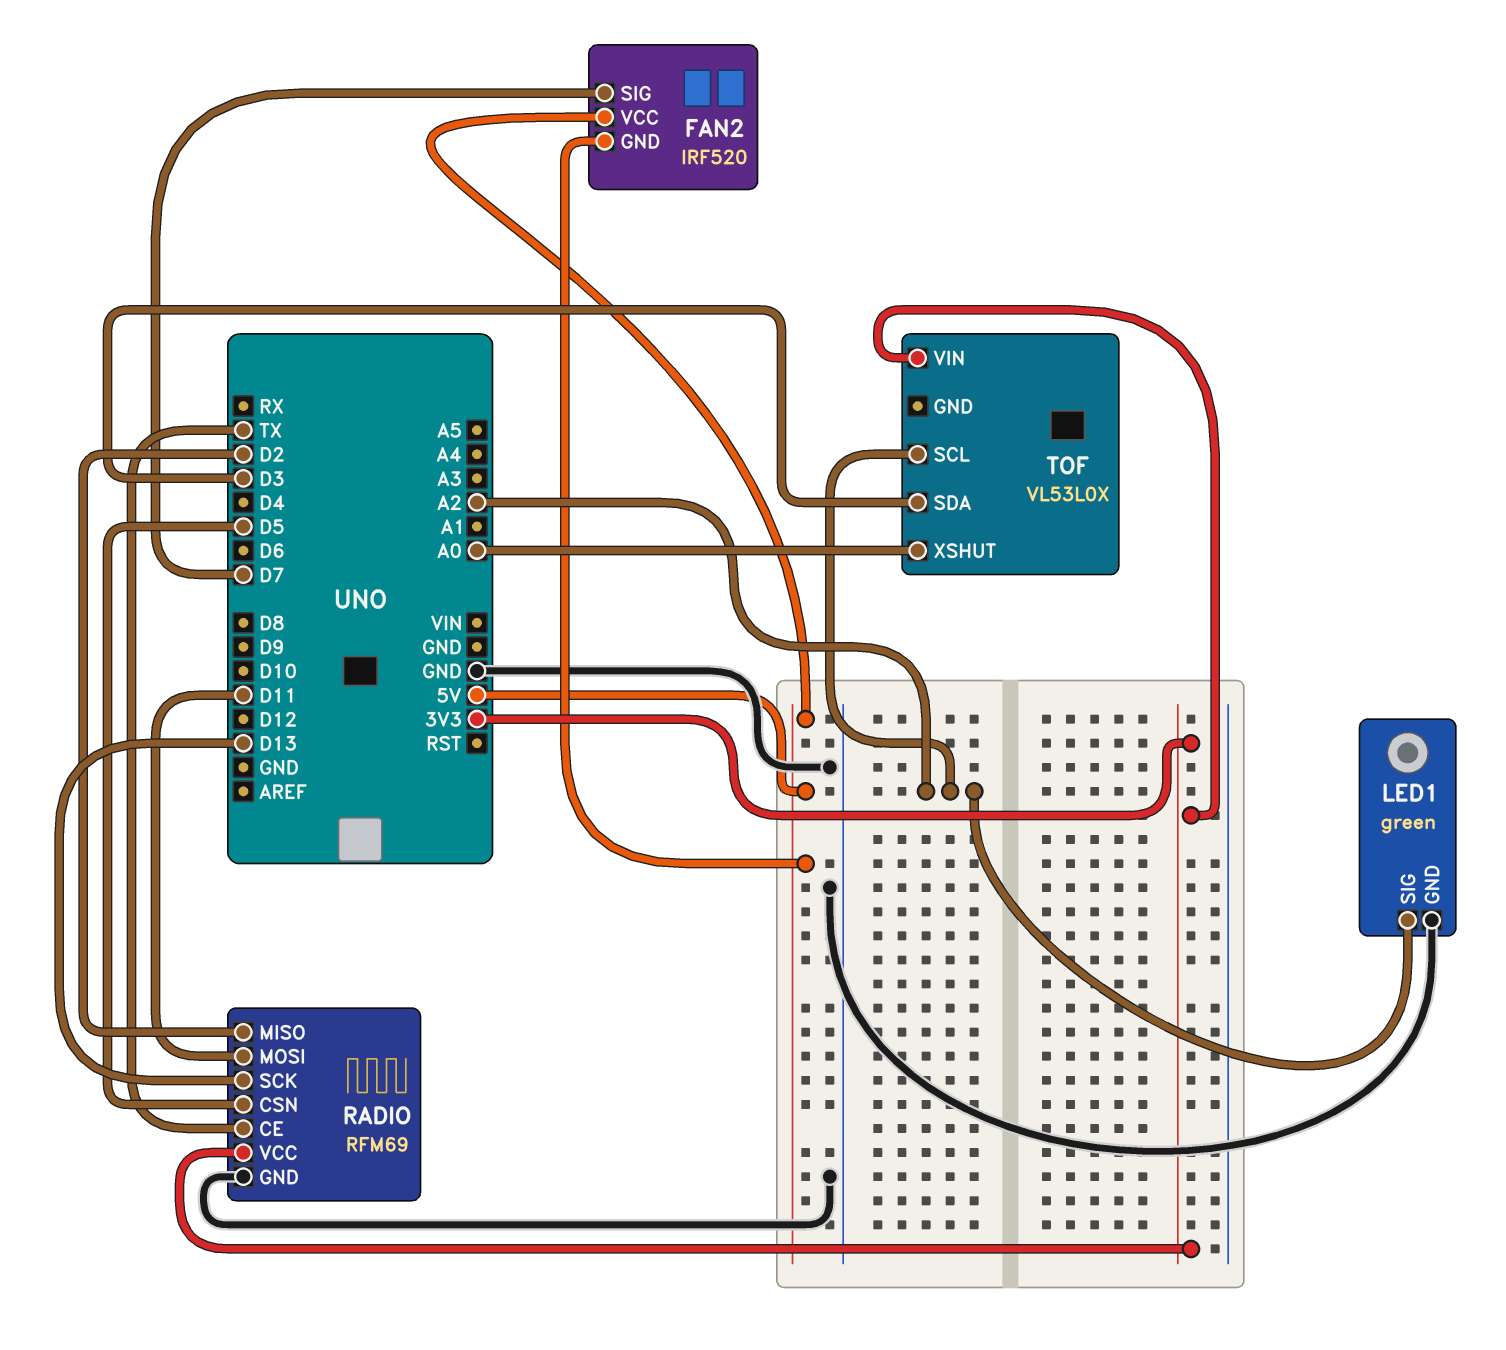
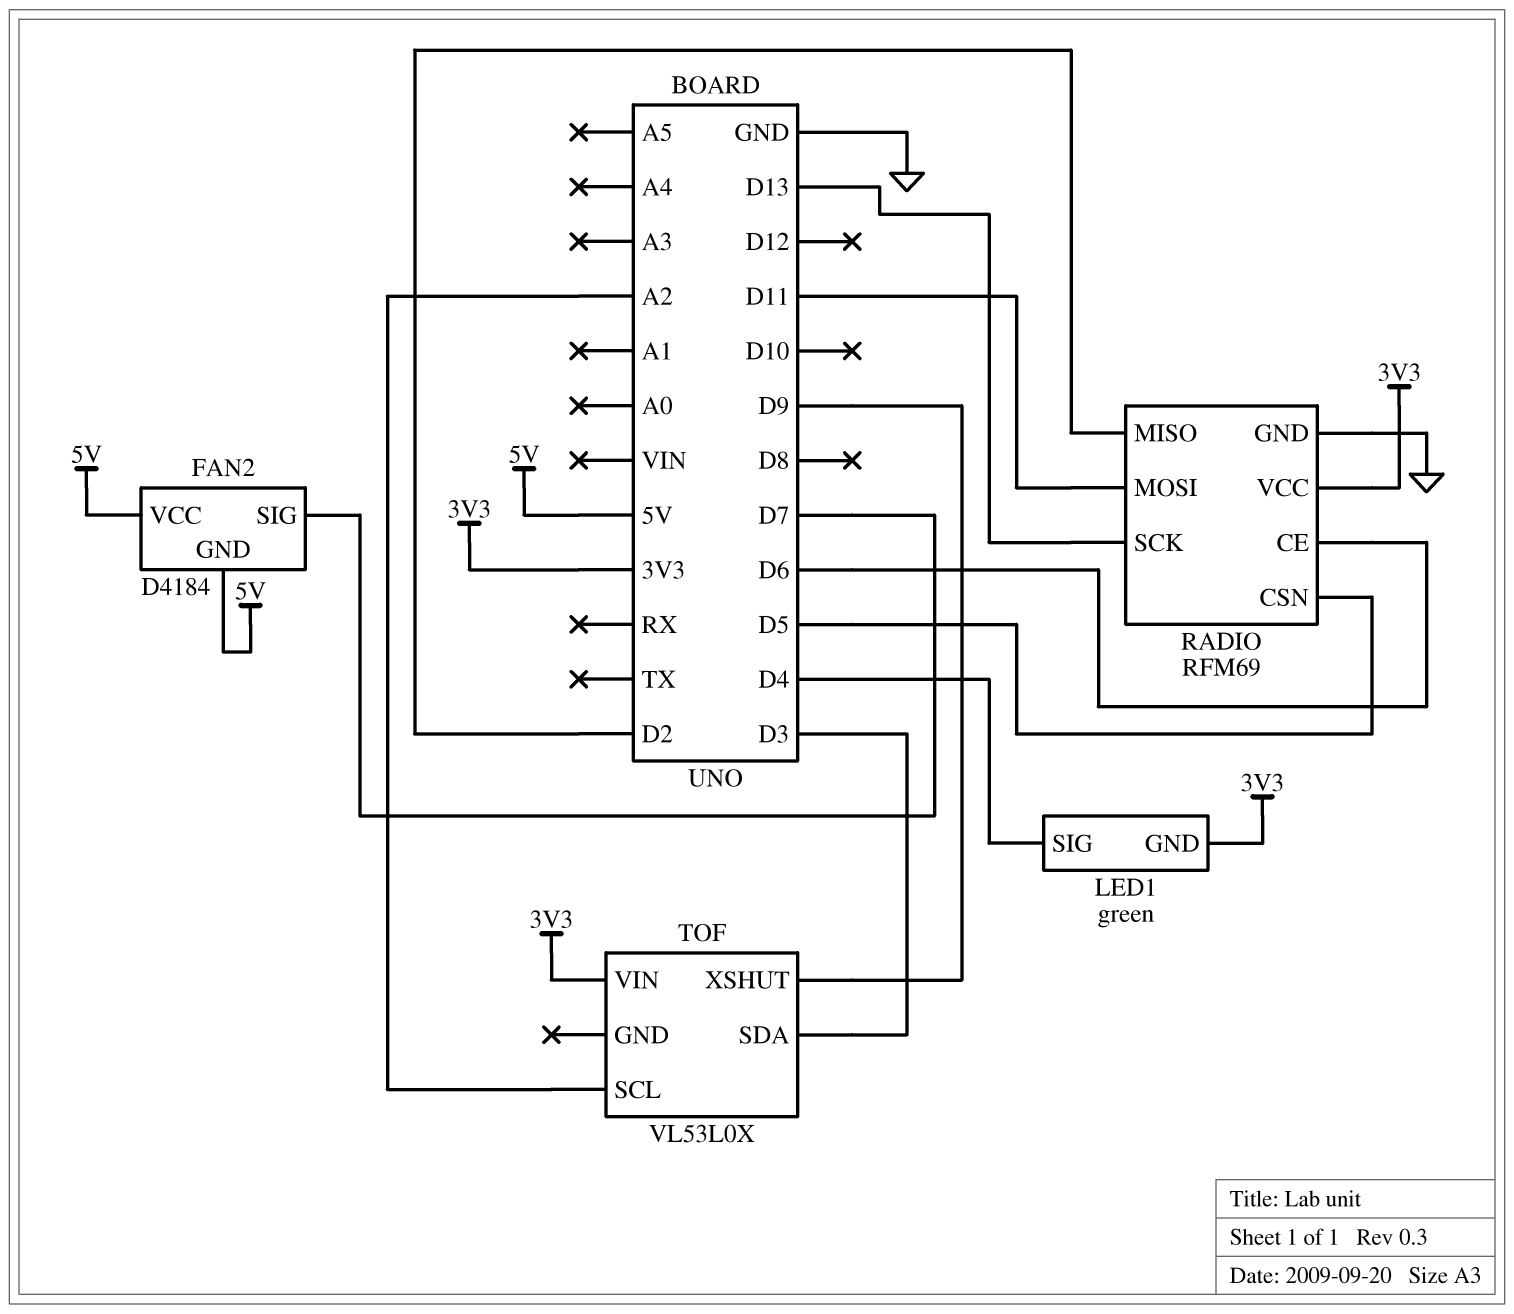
FAN2: IRF520 -> D4184
LED1 pin GND: GND -> 3V3
LED1 pin SIG: A2 -> D4
RADIO pin CE: TX -> D6
TOF pin XSHUT: A0 -> D9

